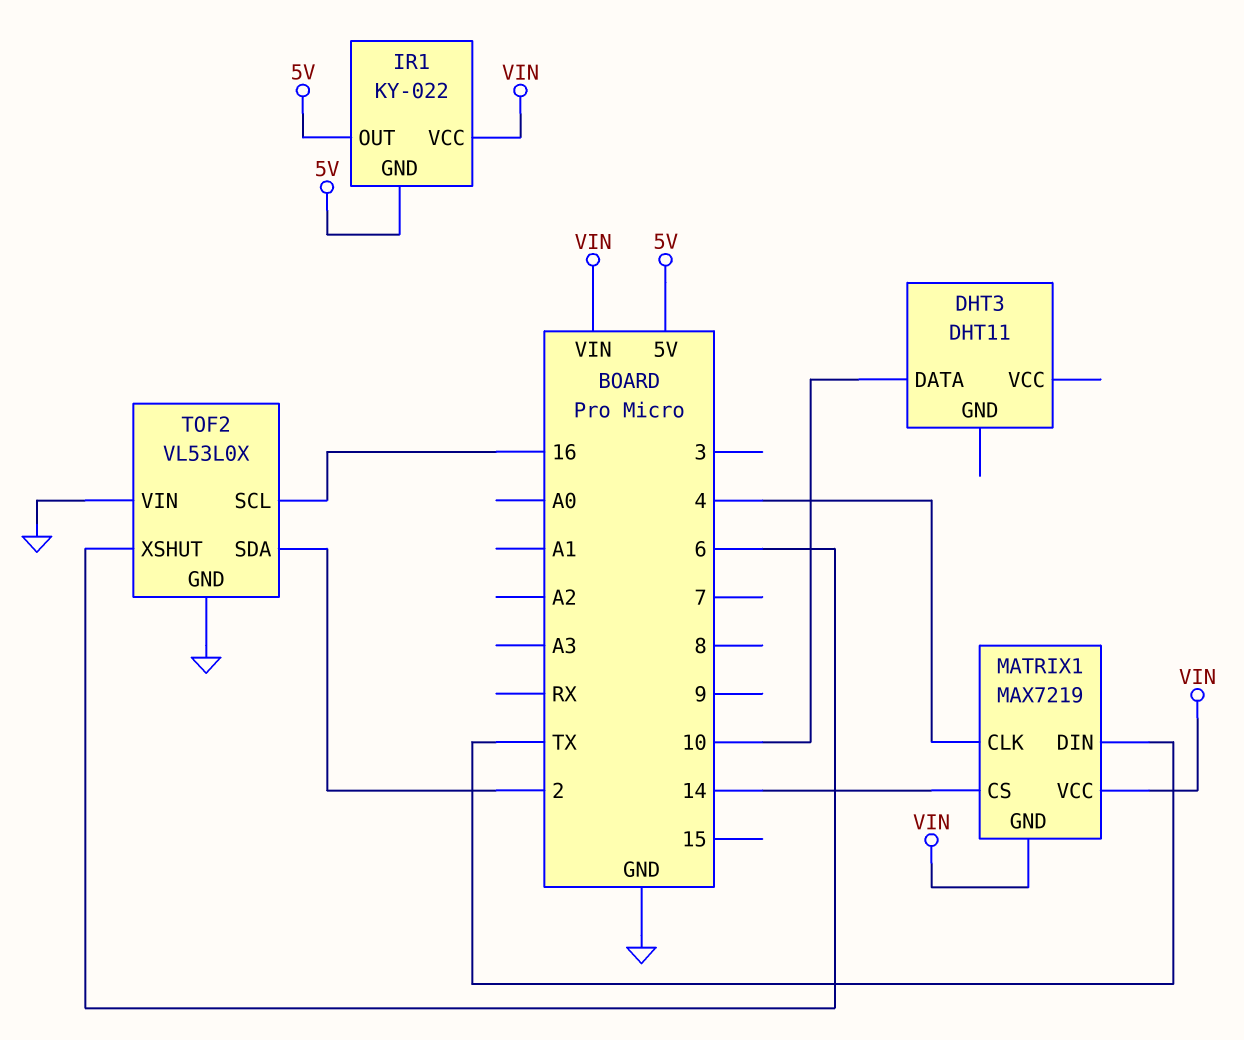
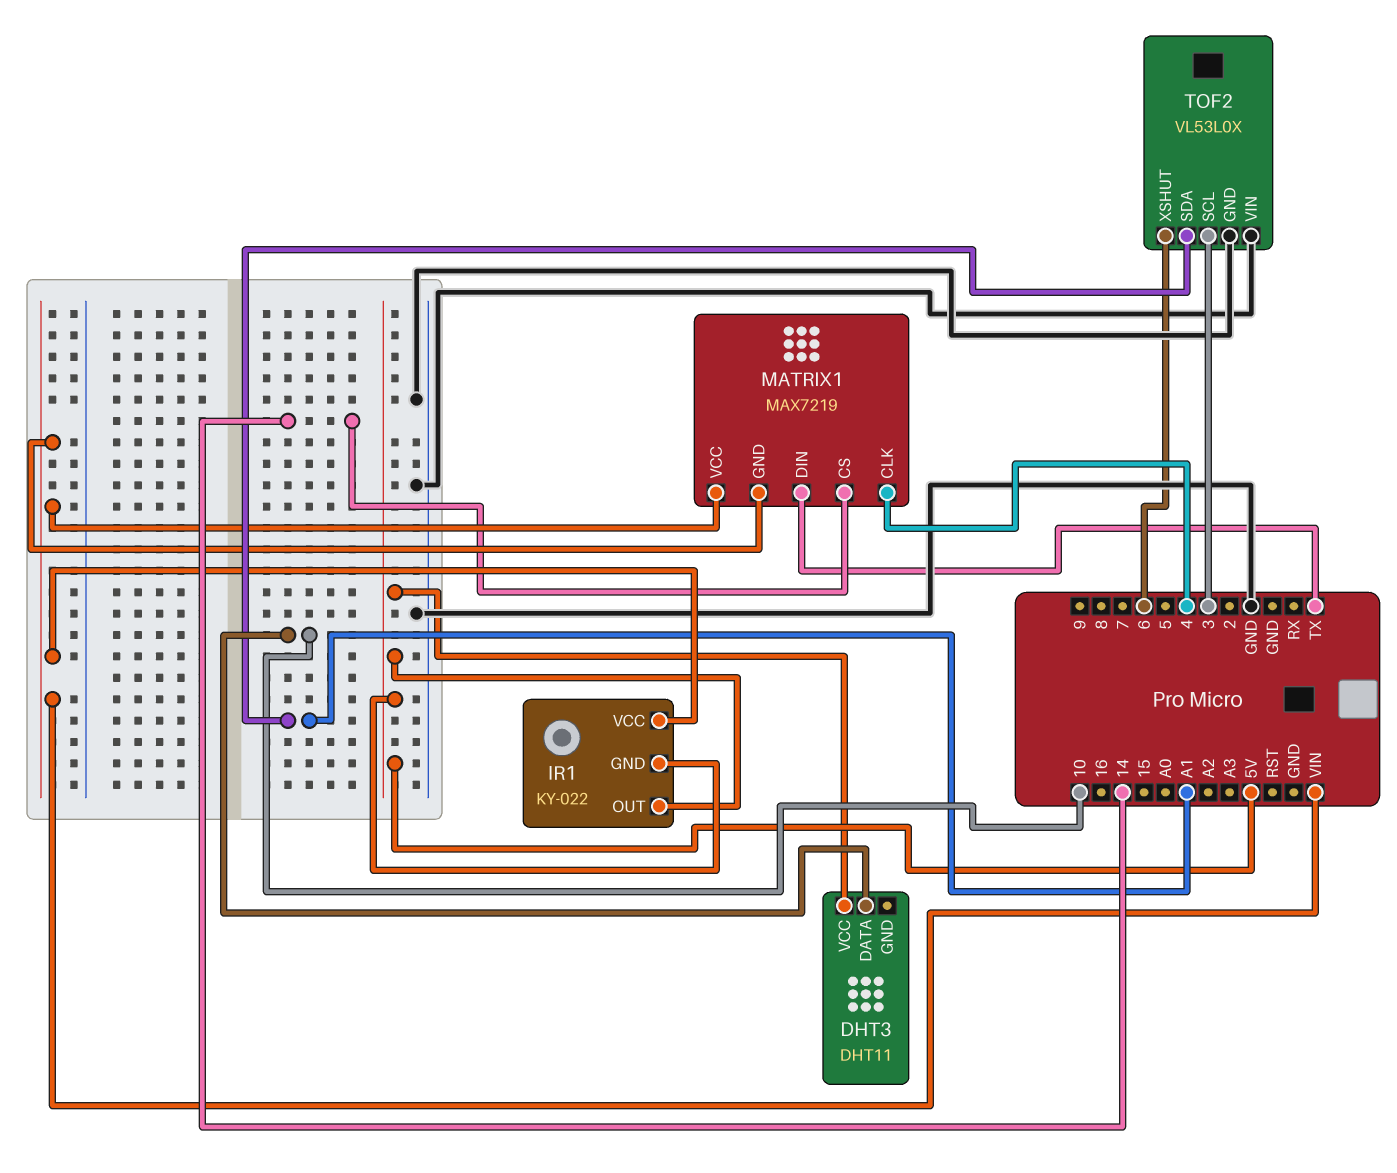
DHT3 pin VCC: none -> 5V
TOF2 pin SCL: 16 -> 3
TOF2 pin SDA: 2 -> A1

